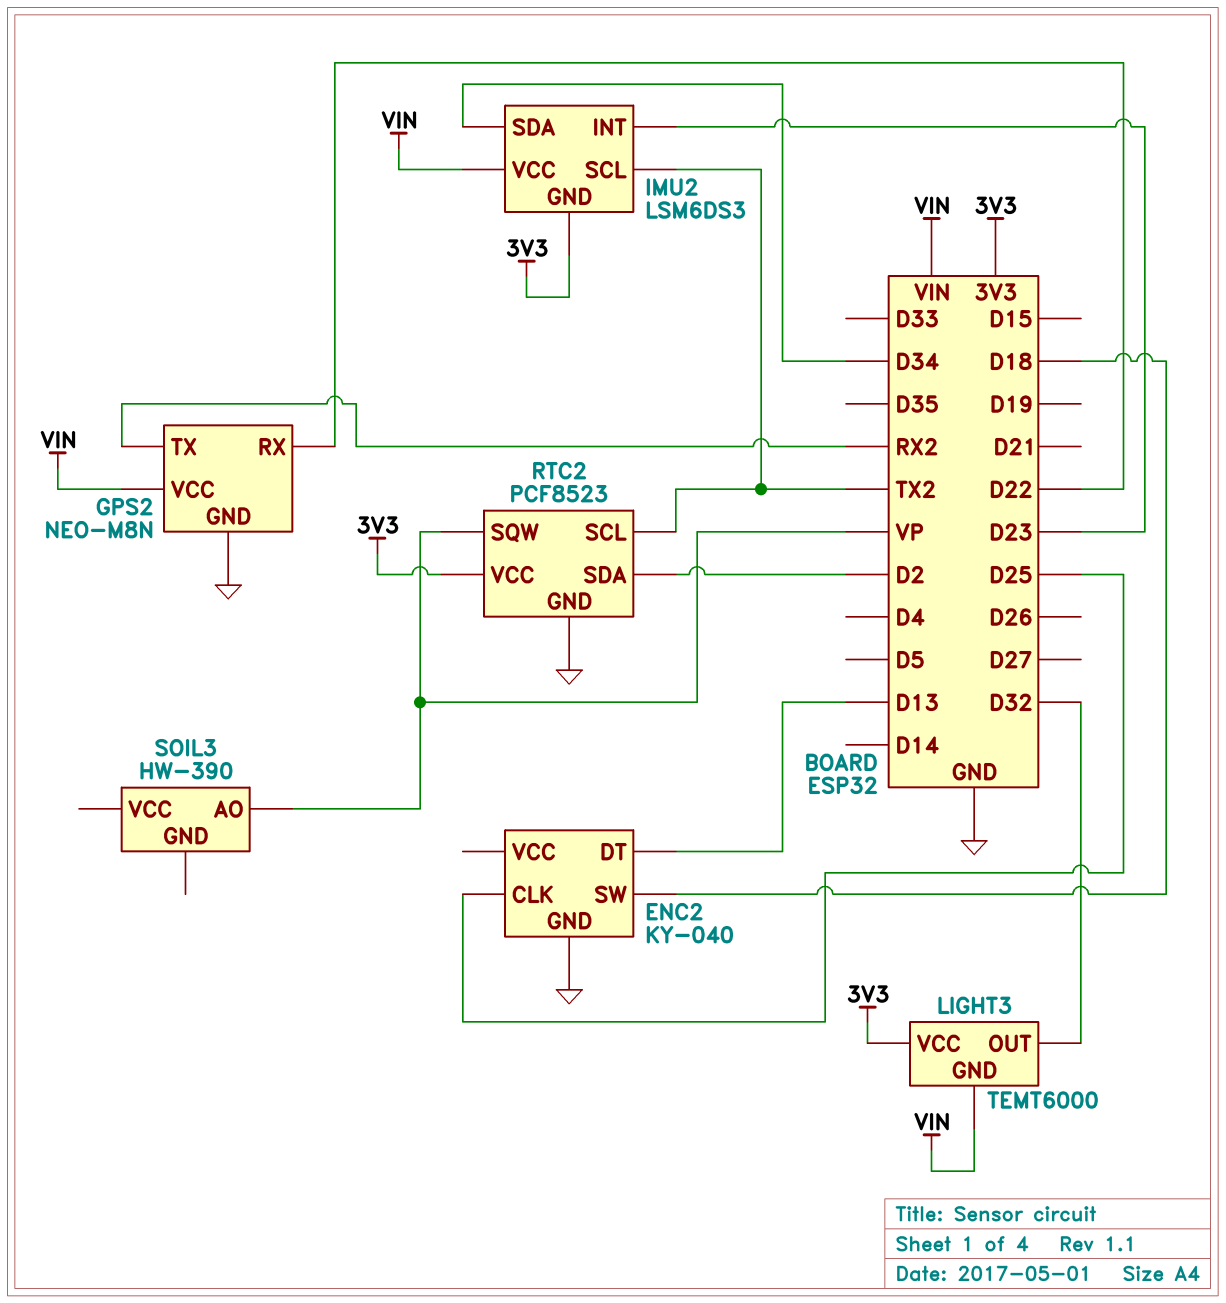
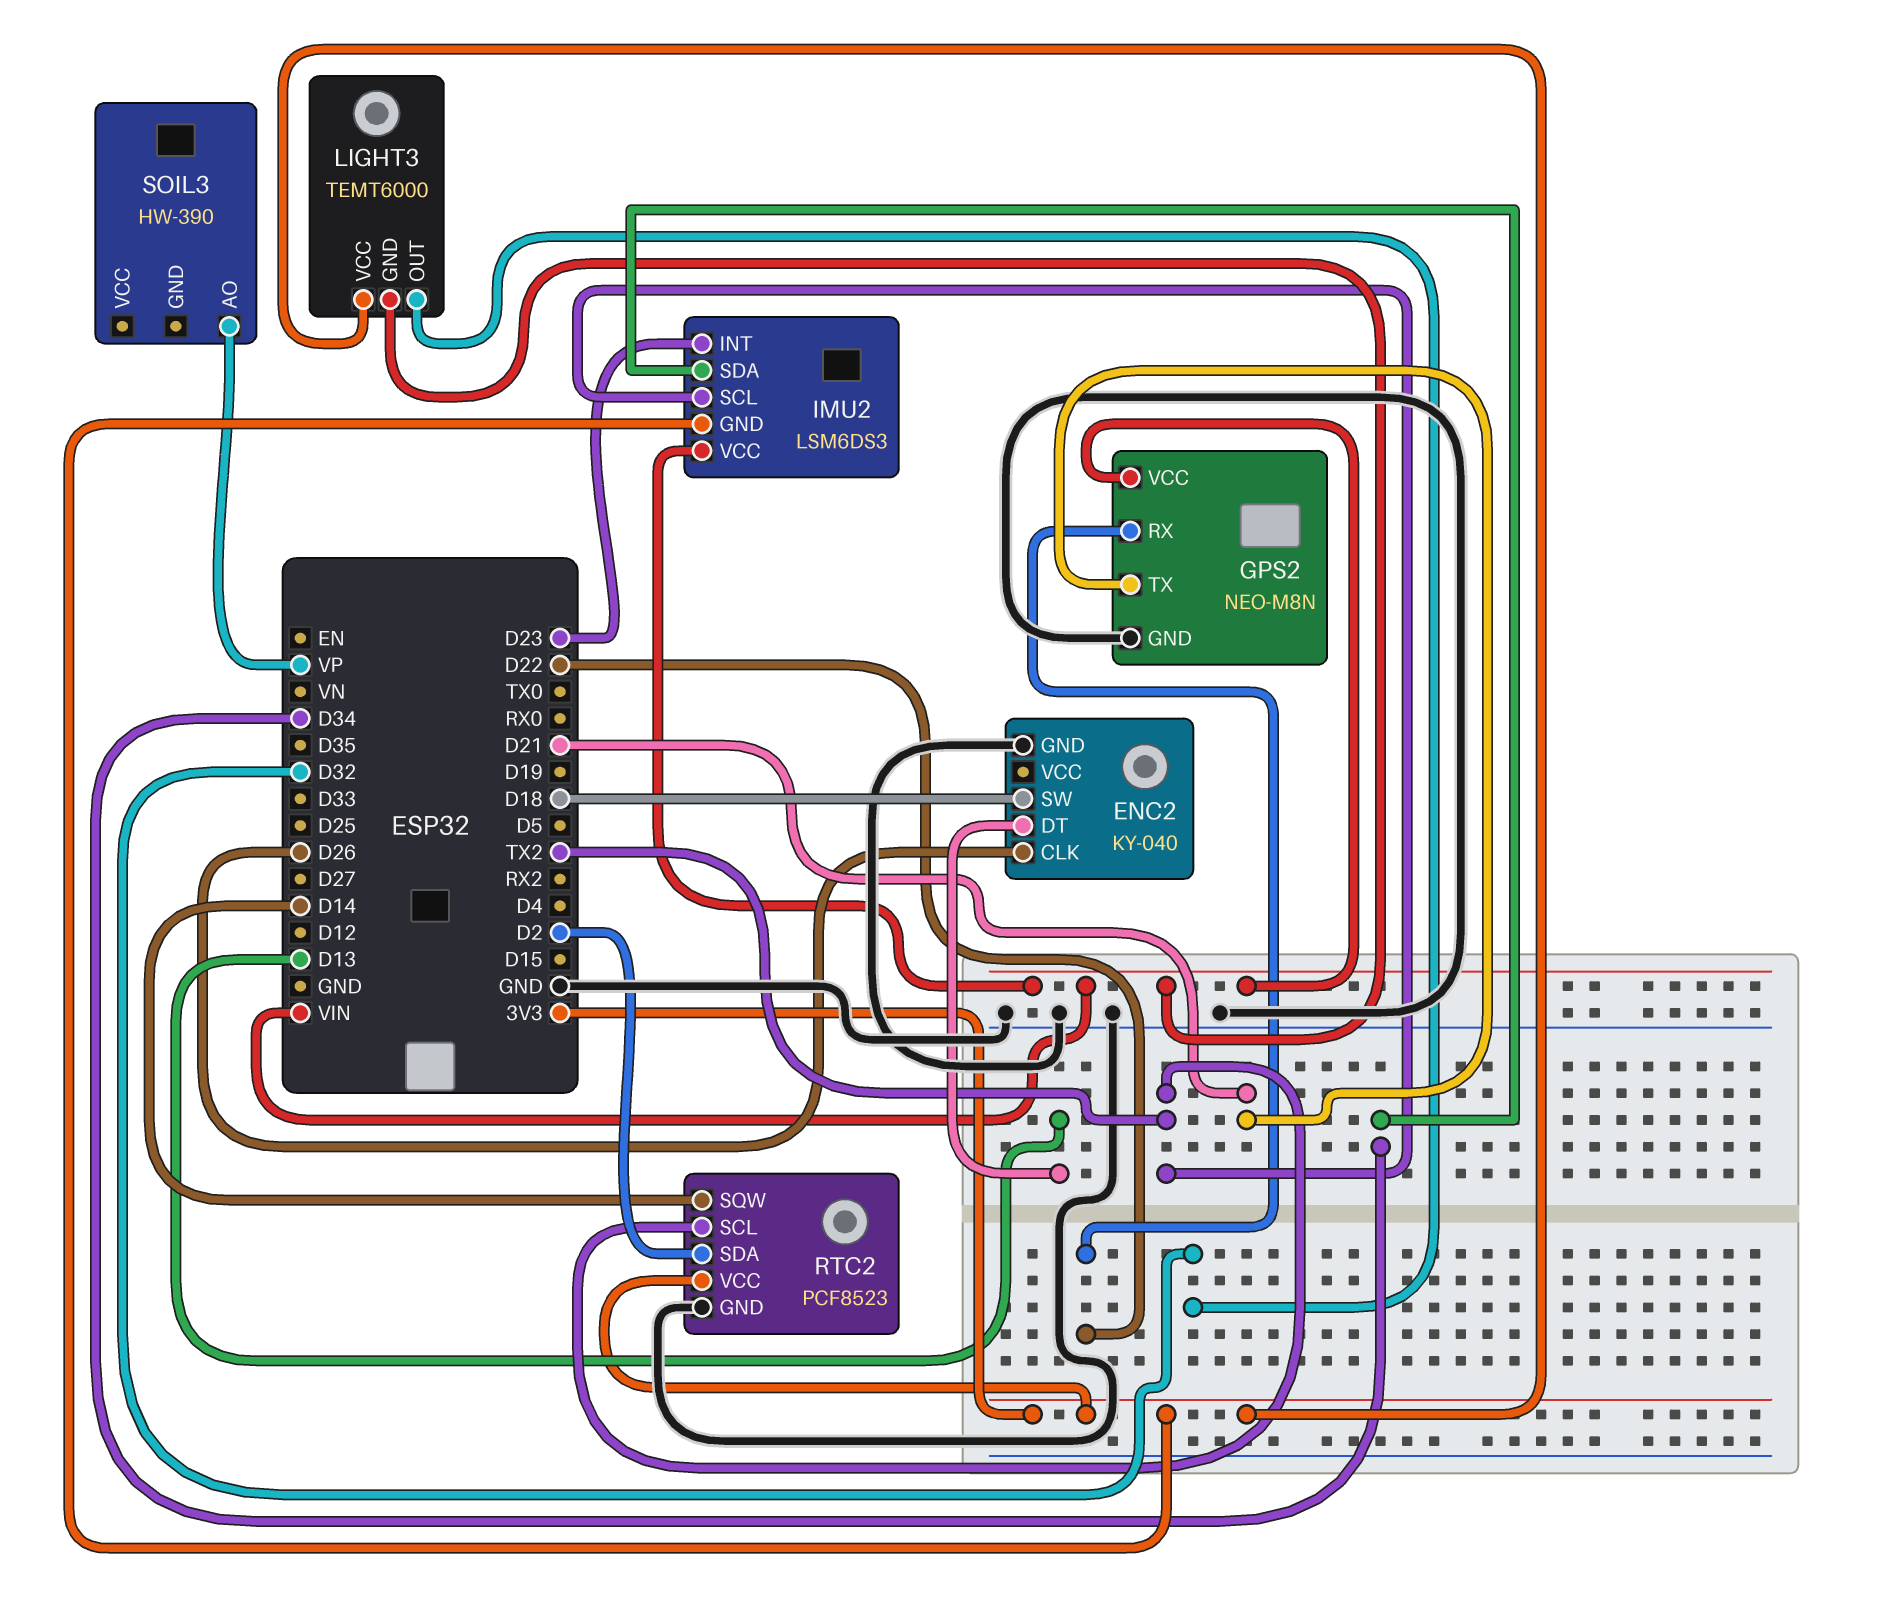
ENC2 pin CLK: D25 -> D26
GPS2 pin TX: RX2 -> D21
RTC2 pin SQW: VP -> D14

